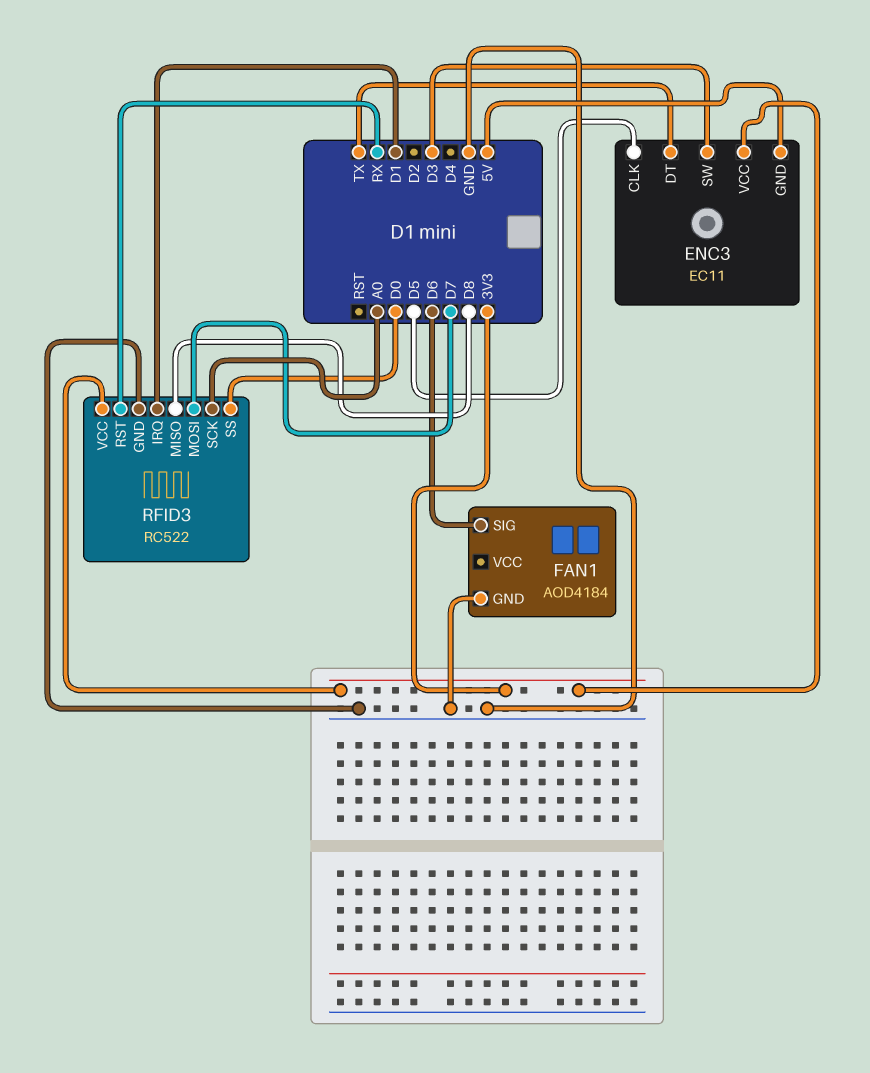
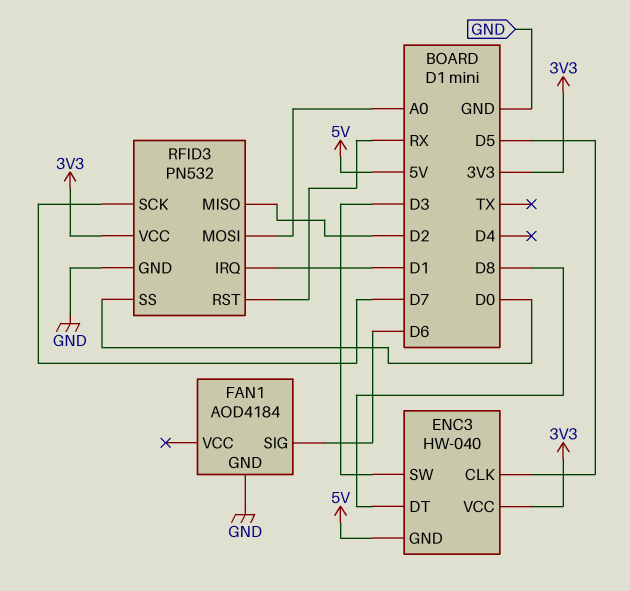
ENC3: EC11 -> HW-040
ENC3 pin DT: TX -> D8
RFID3: RC522 -> PN532
RFID3 pin MISO: D8 -> D2
RFID3 pin MOSI: D7 -> A0
RFID3 pin SCK: A0 -> D7

